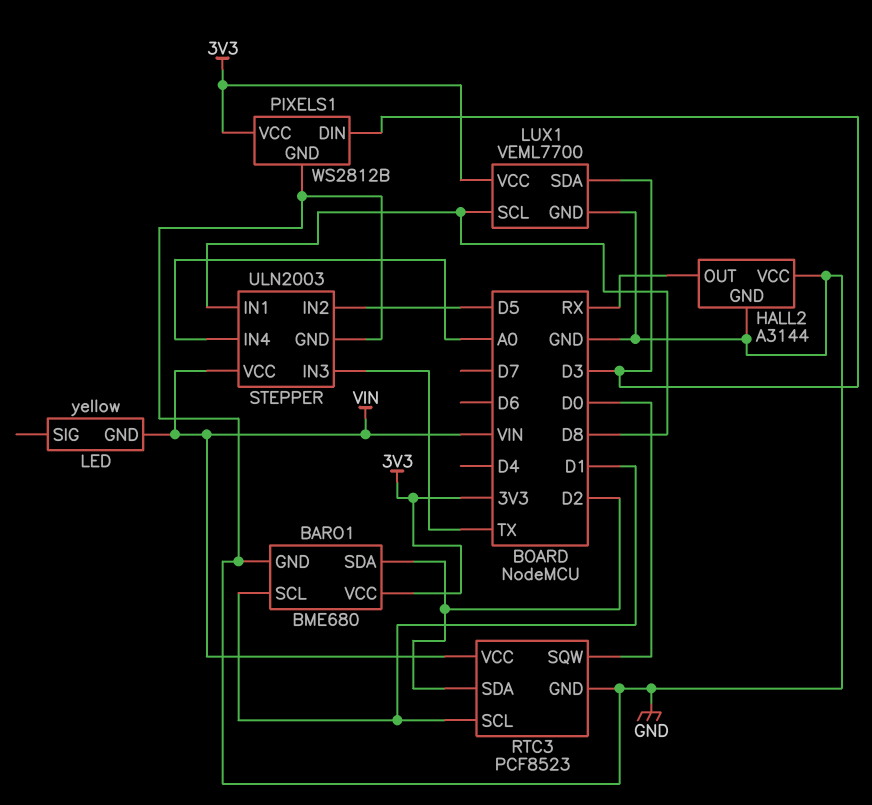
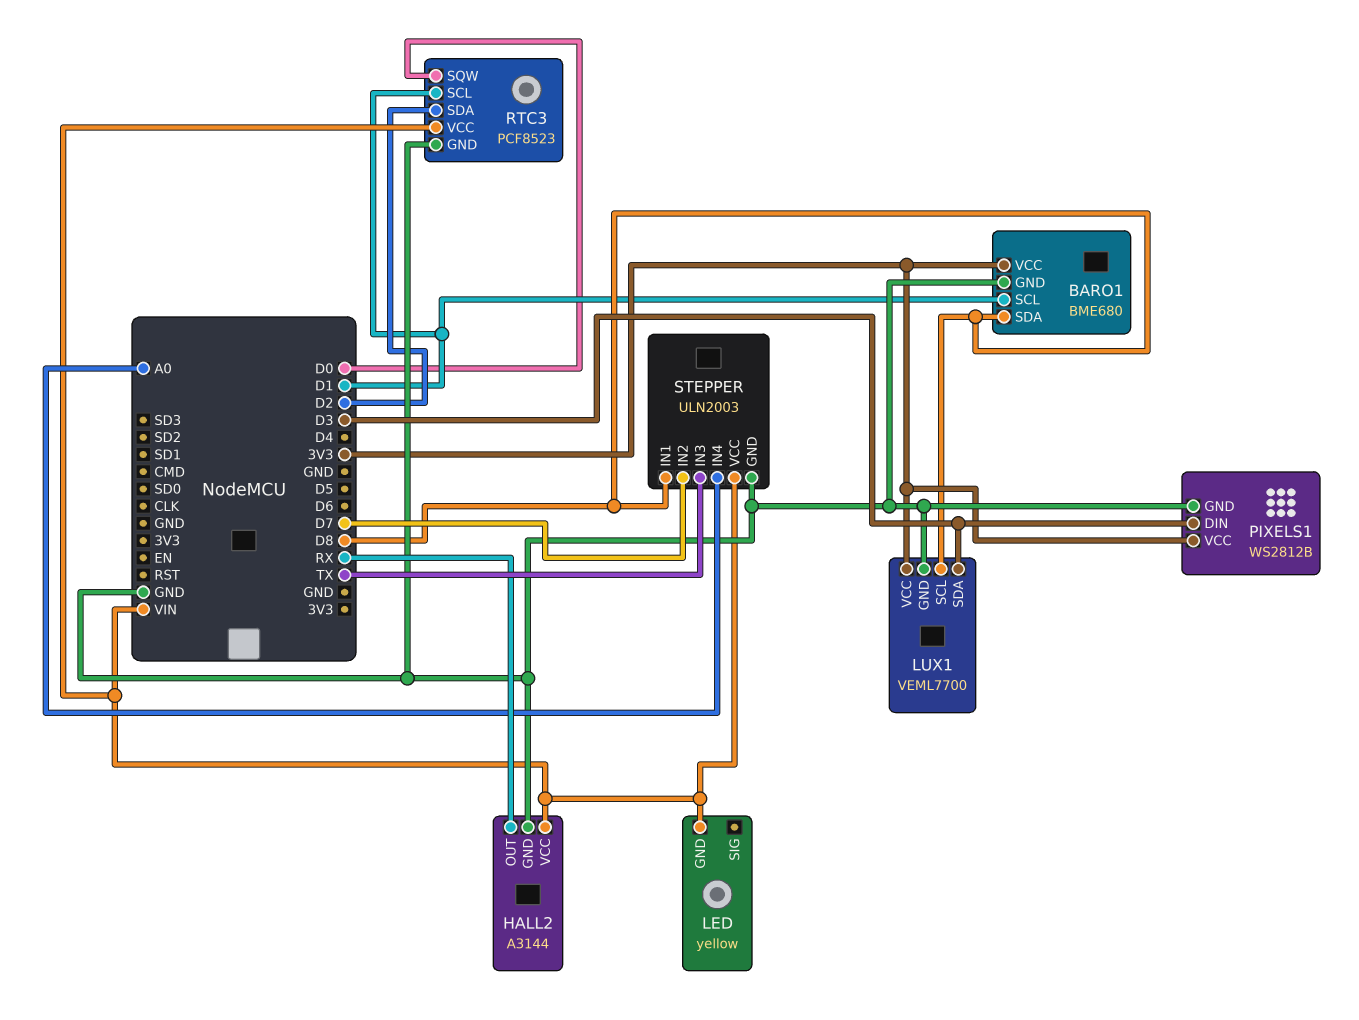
BARO1 pin SDA: D2 -> D8
HALL2 pin VCC: GND -> VIN
STEPPER pin IN2: D5 -> D7

